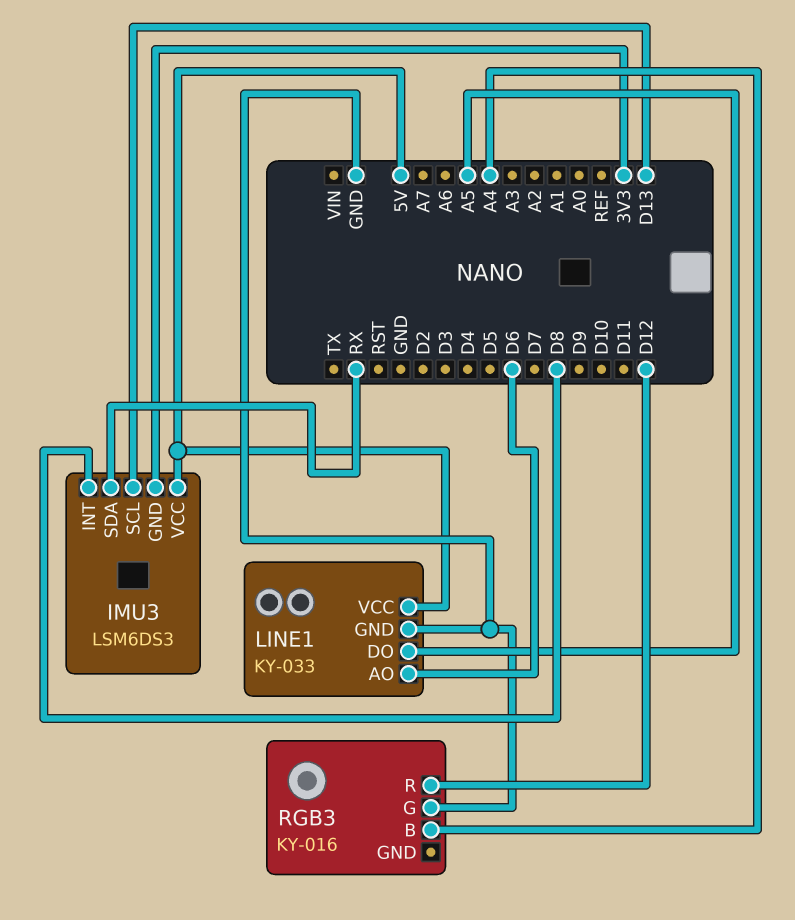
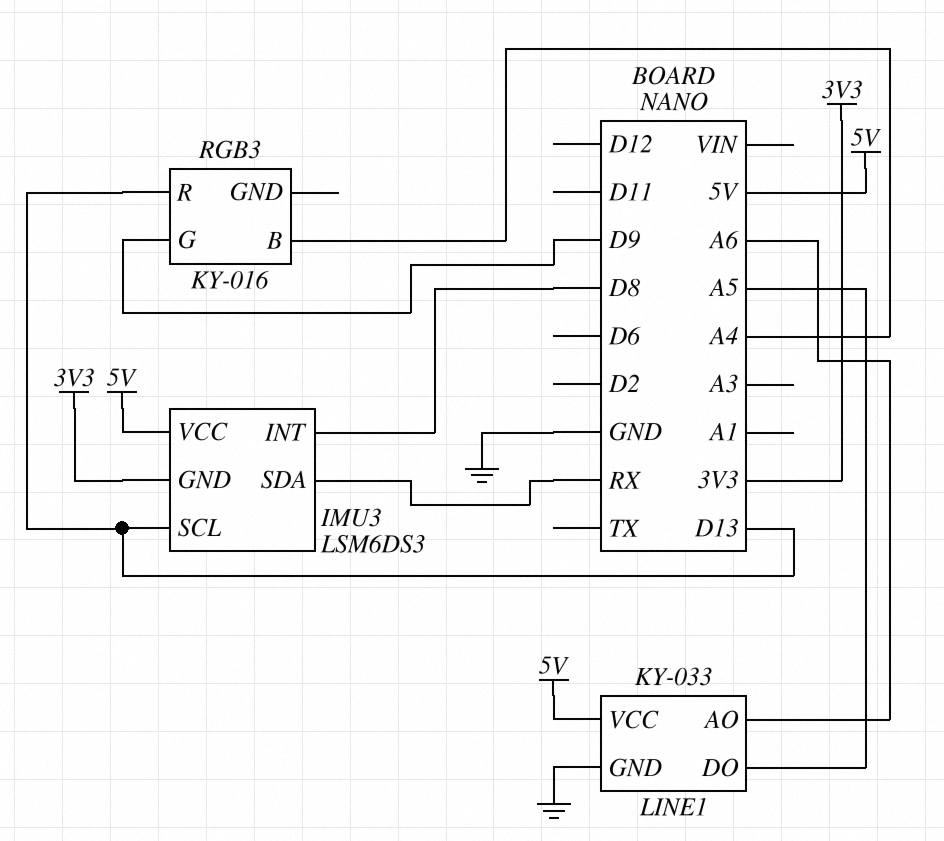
LINE1 pin AO: D6 -> A6
RGB3 pin G: GND -> D9
RGB3 pin R: D12 -> D13

